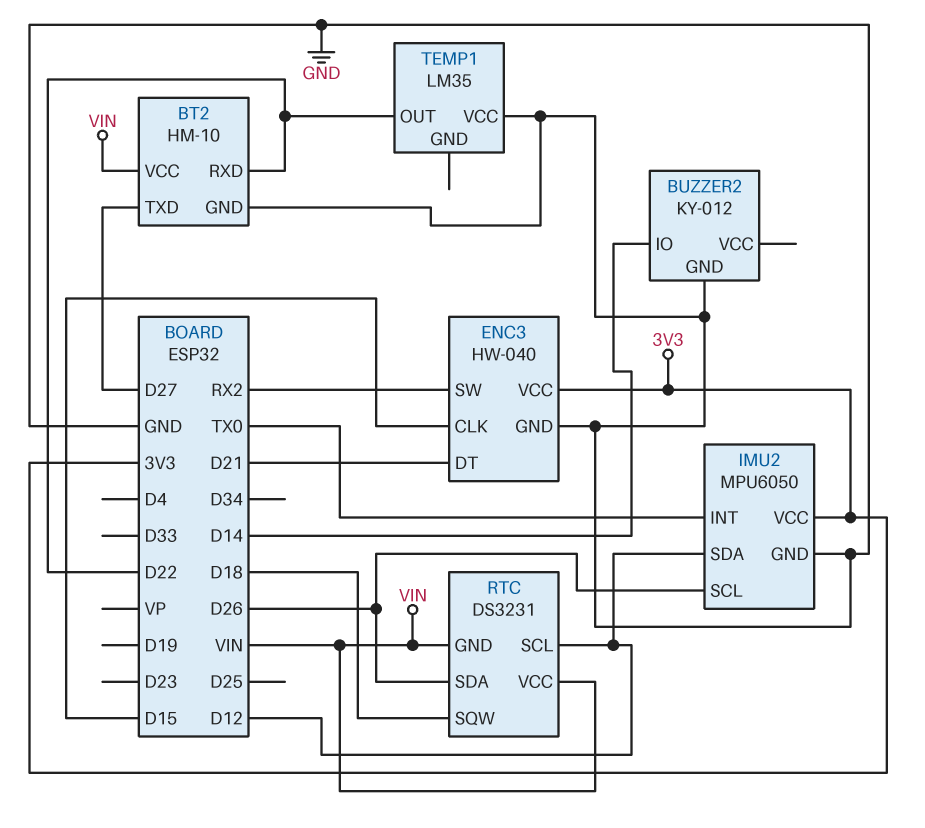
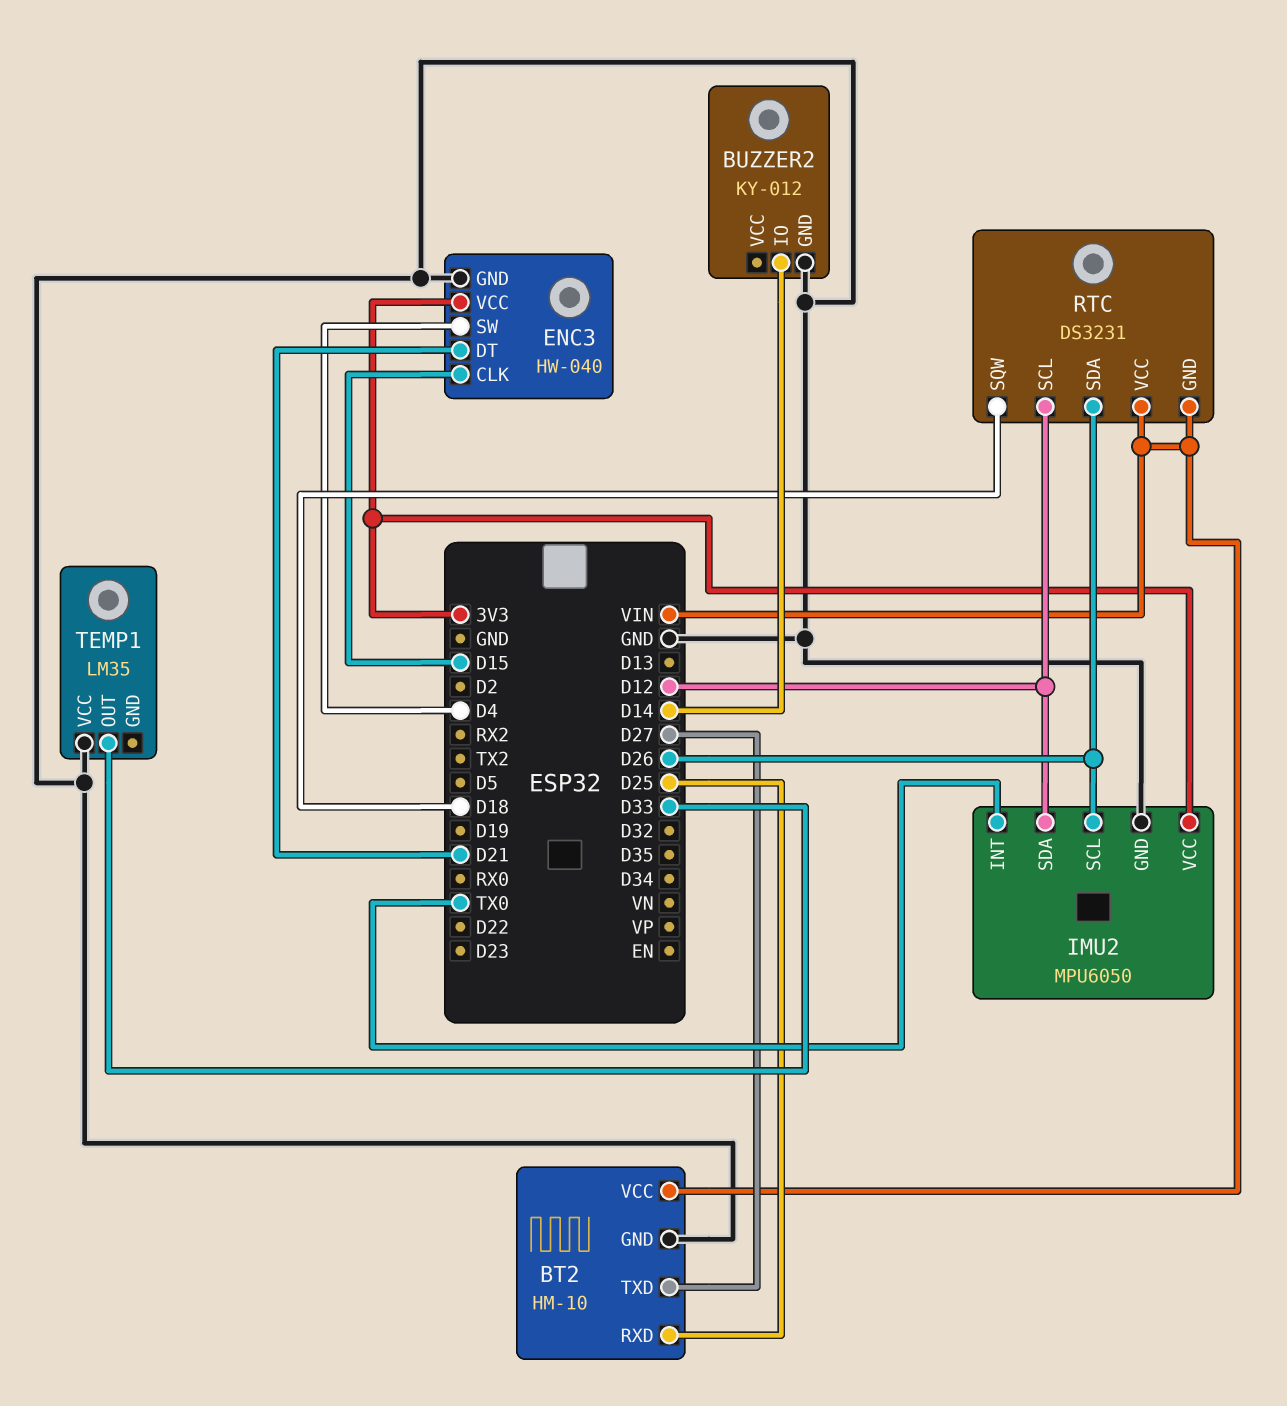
BT2 pin RXD: D22 -> D25
ENC3 pin SW: RX2 -> D4
TEMP1 pin OUT: D22 -> D33

